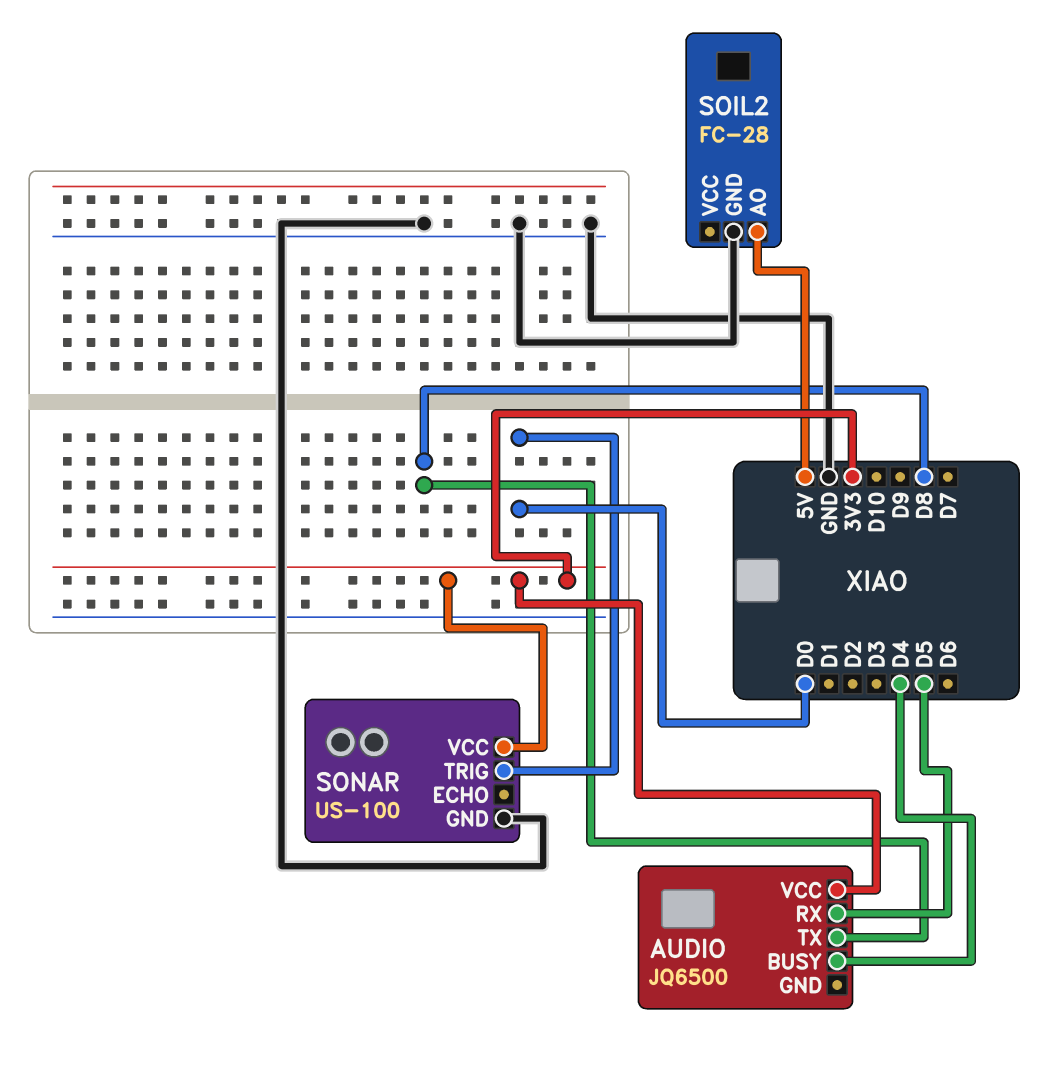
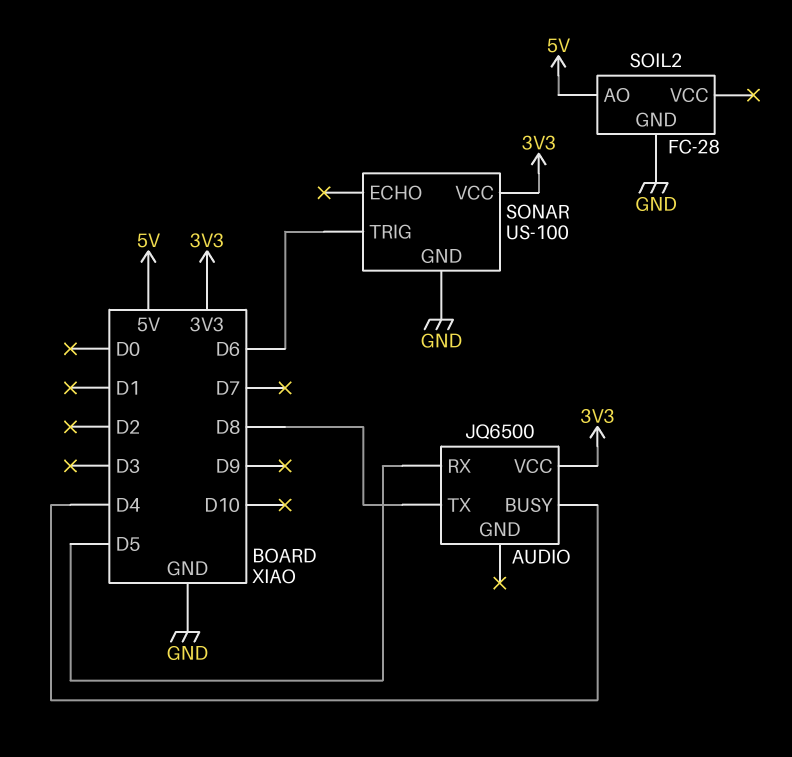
SONAR pin TRIG: D0 -> D6

